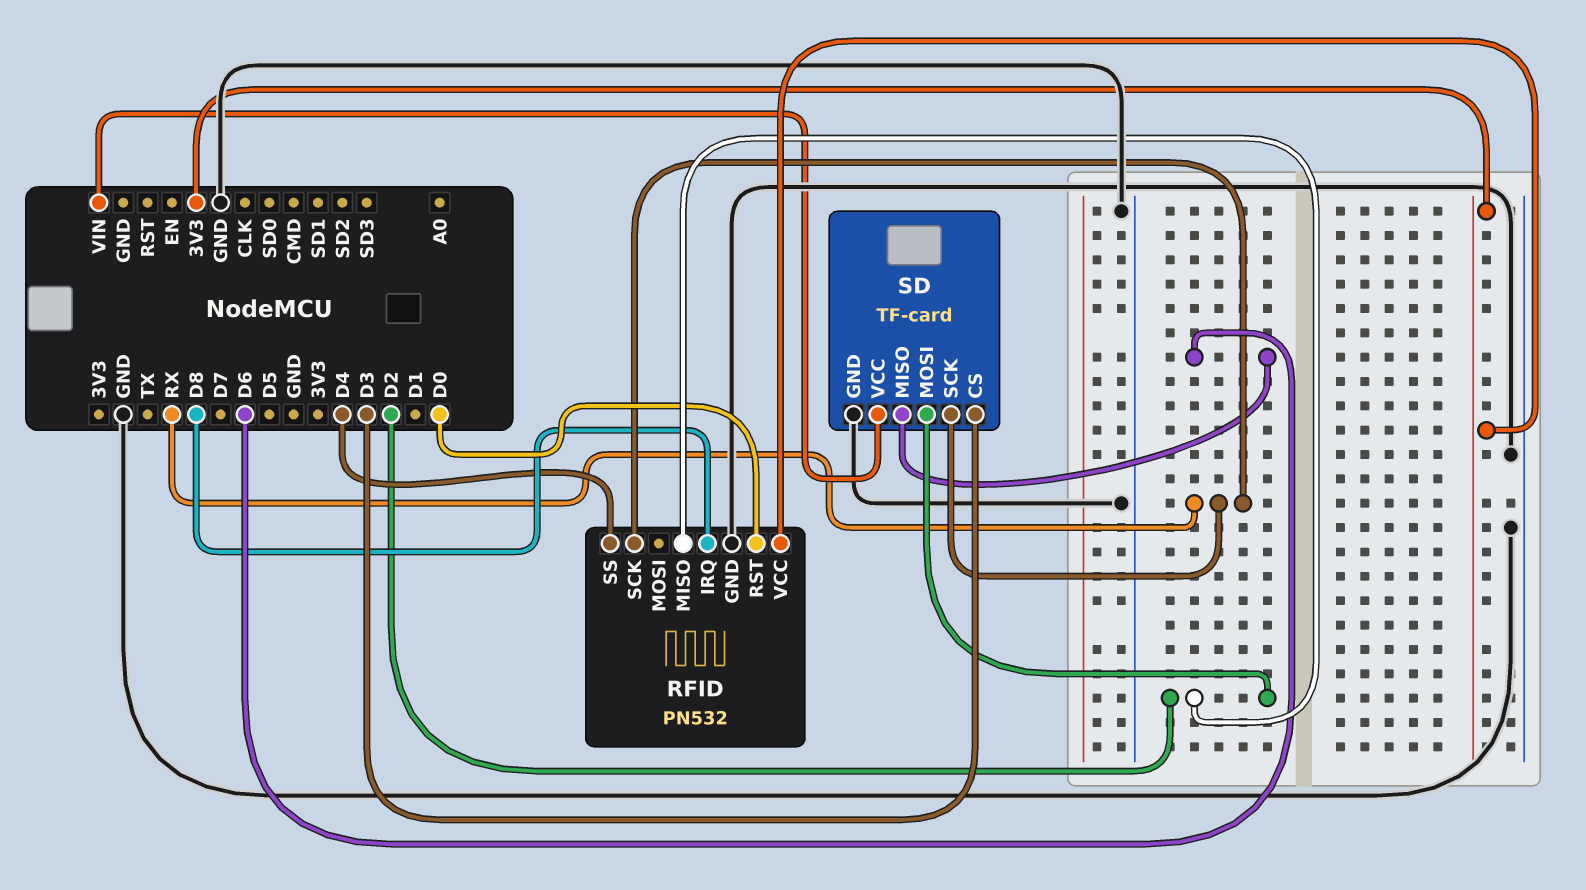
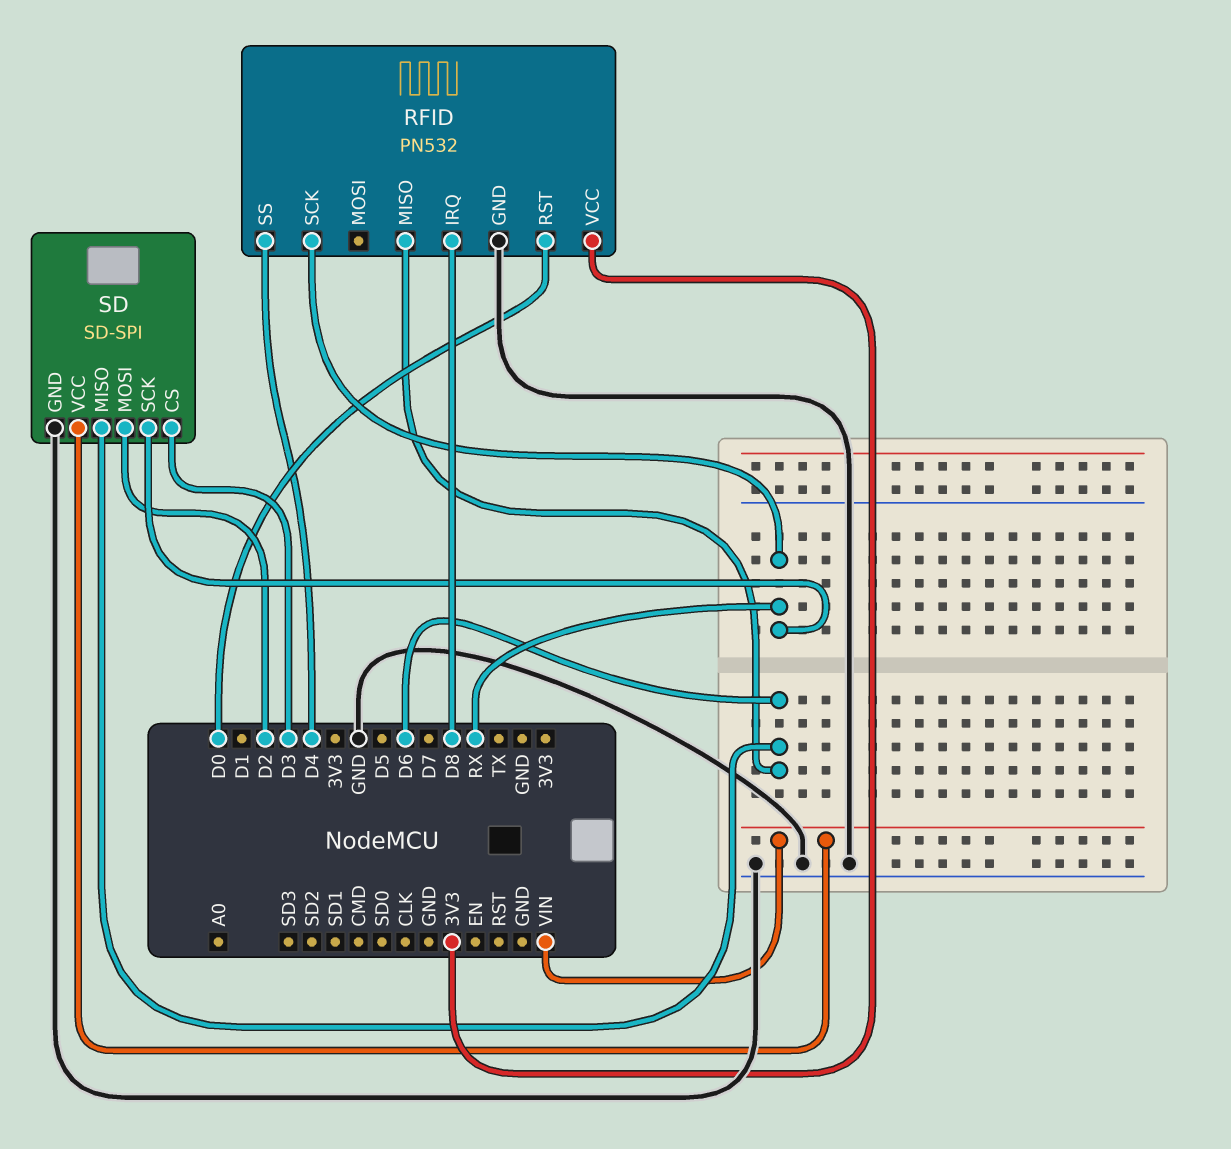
RFID pin MISO: D2 -> D6
SD: TF-card -> SD-SPI

